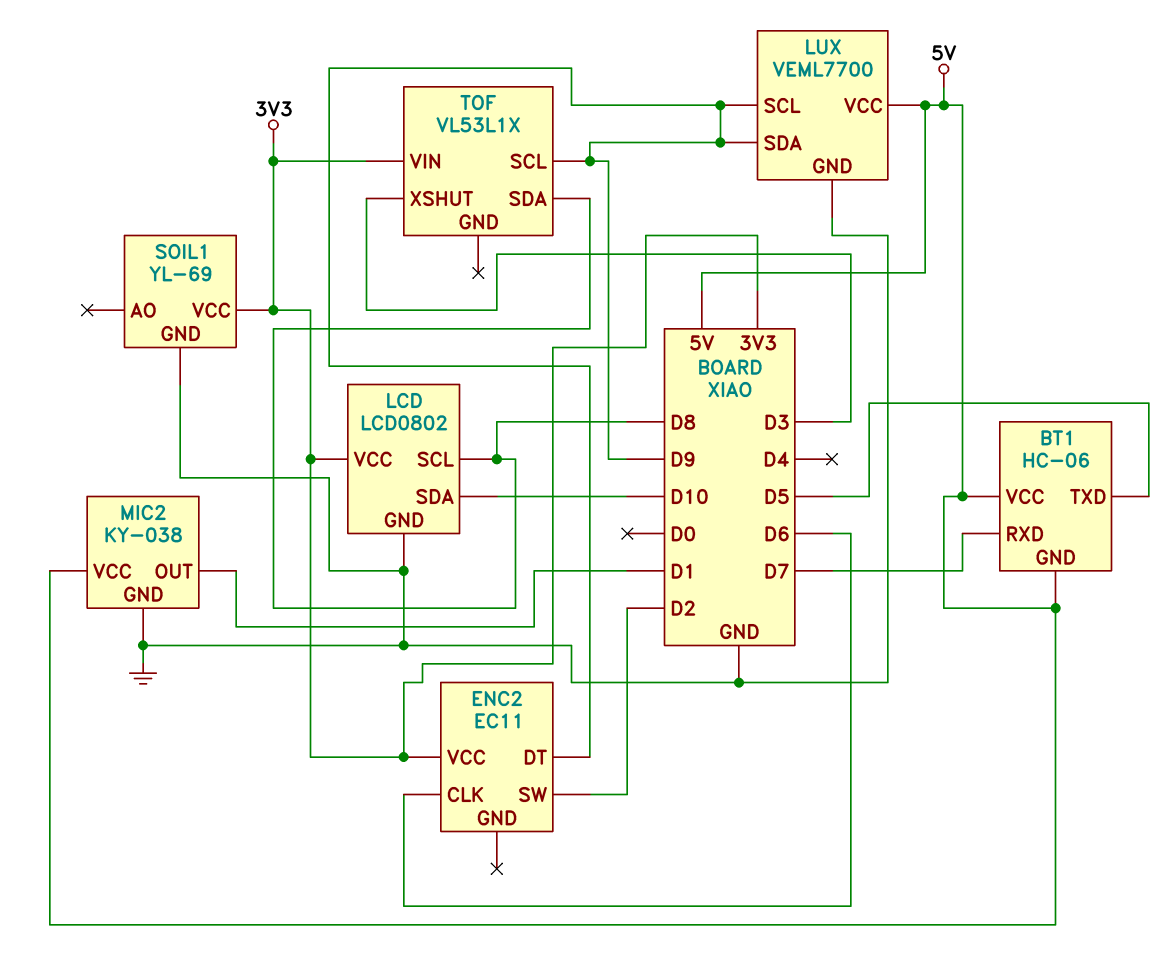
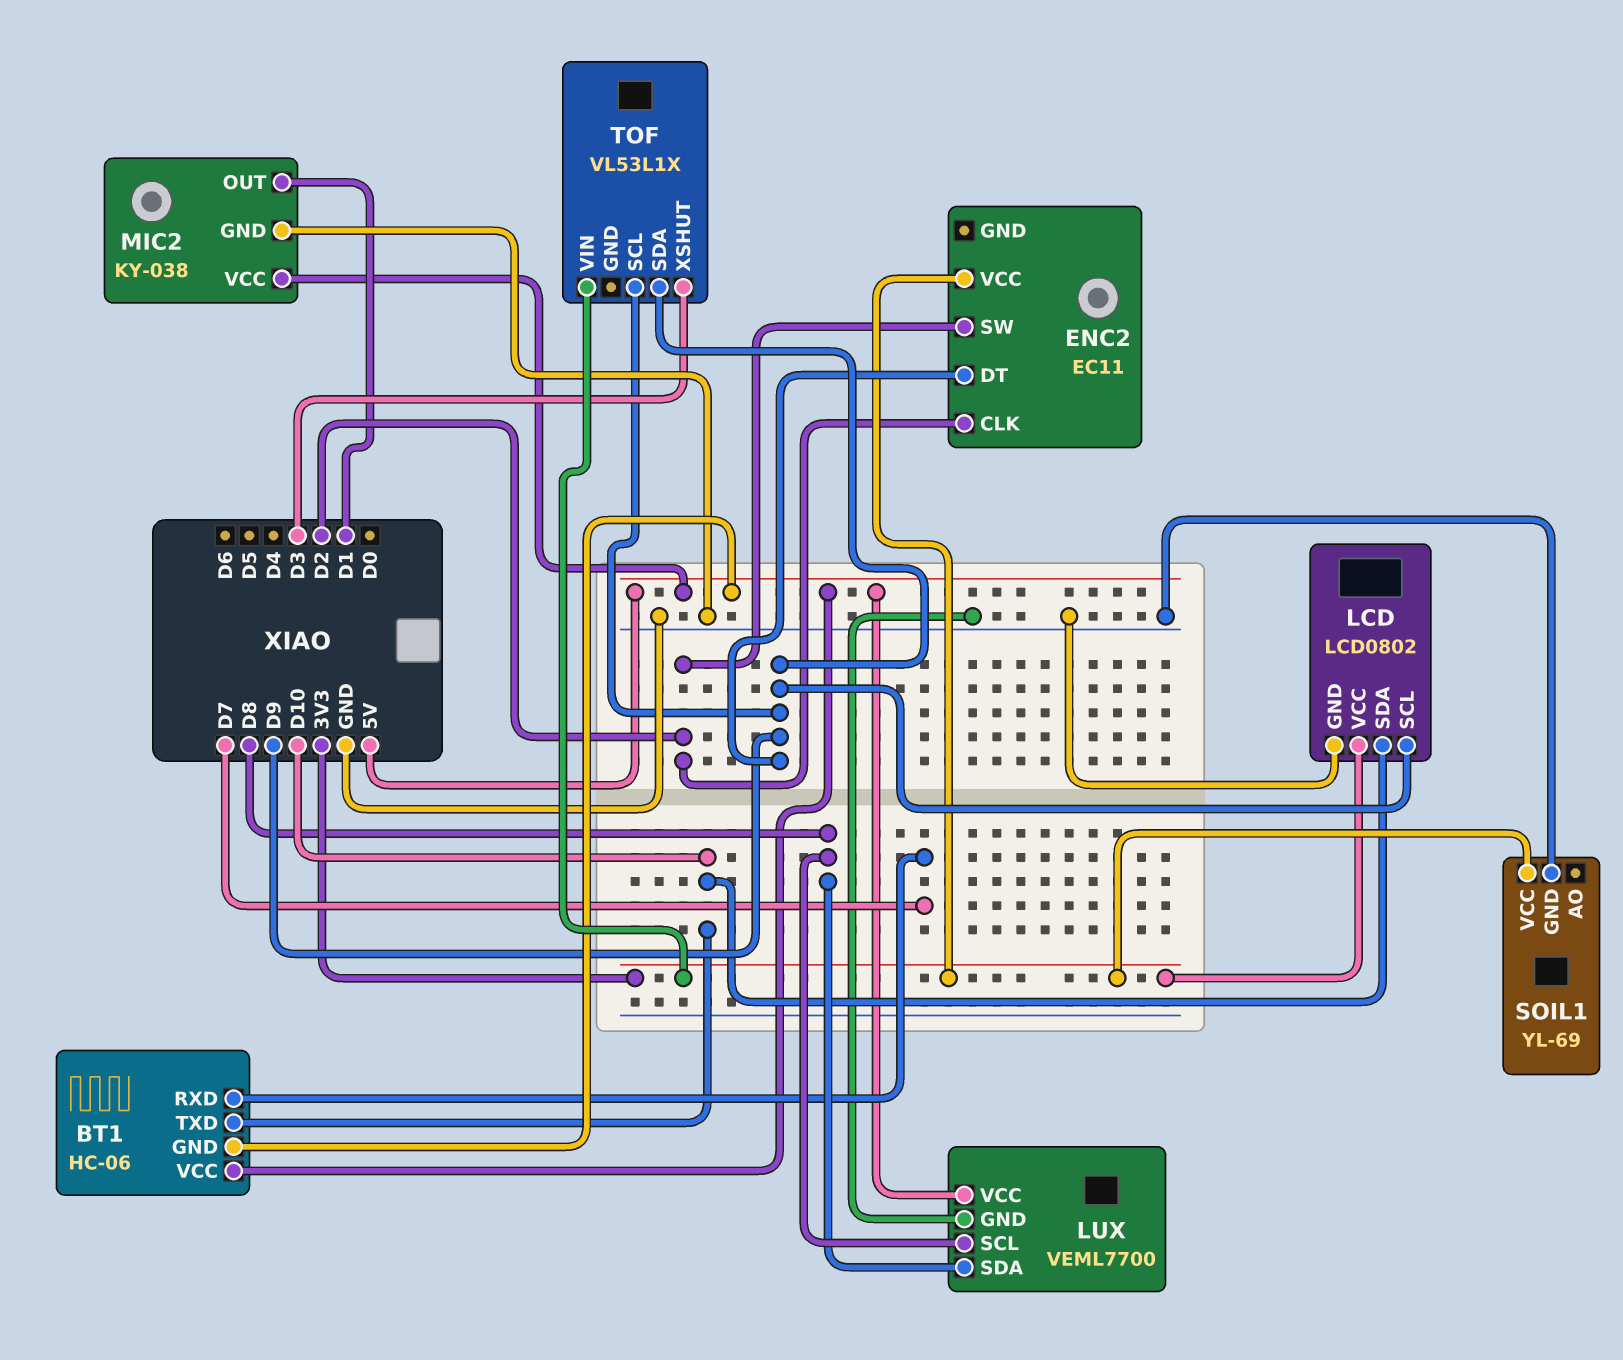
BT1 pin TXD: D5 -> D10
ENC2 pin CLK: D6 -> D2
LCD pin SCL: D8 -> D9
LUX pin SCL: D9 -> D8
LUX pin SDA: D9 -> D8
TOF pin SDA: D8 -> D9

